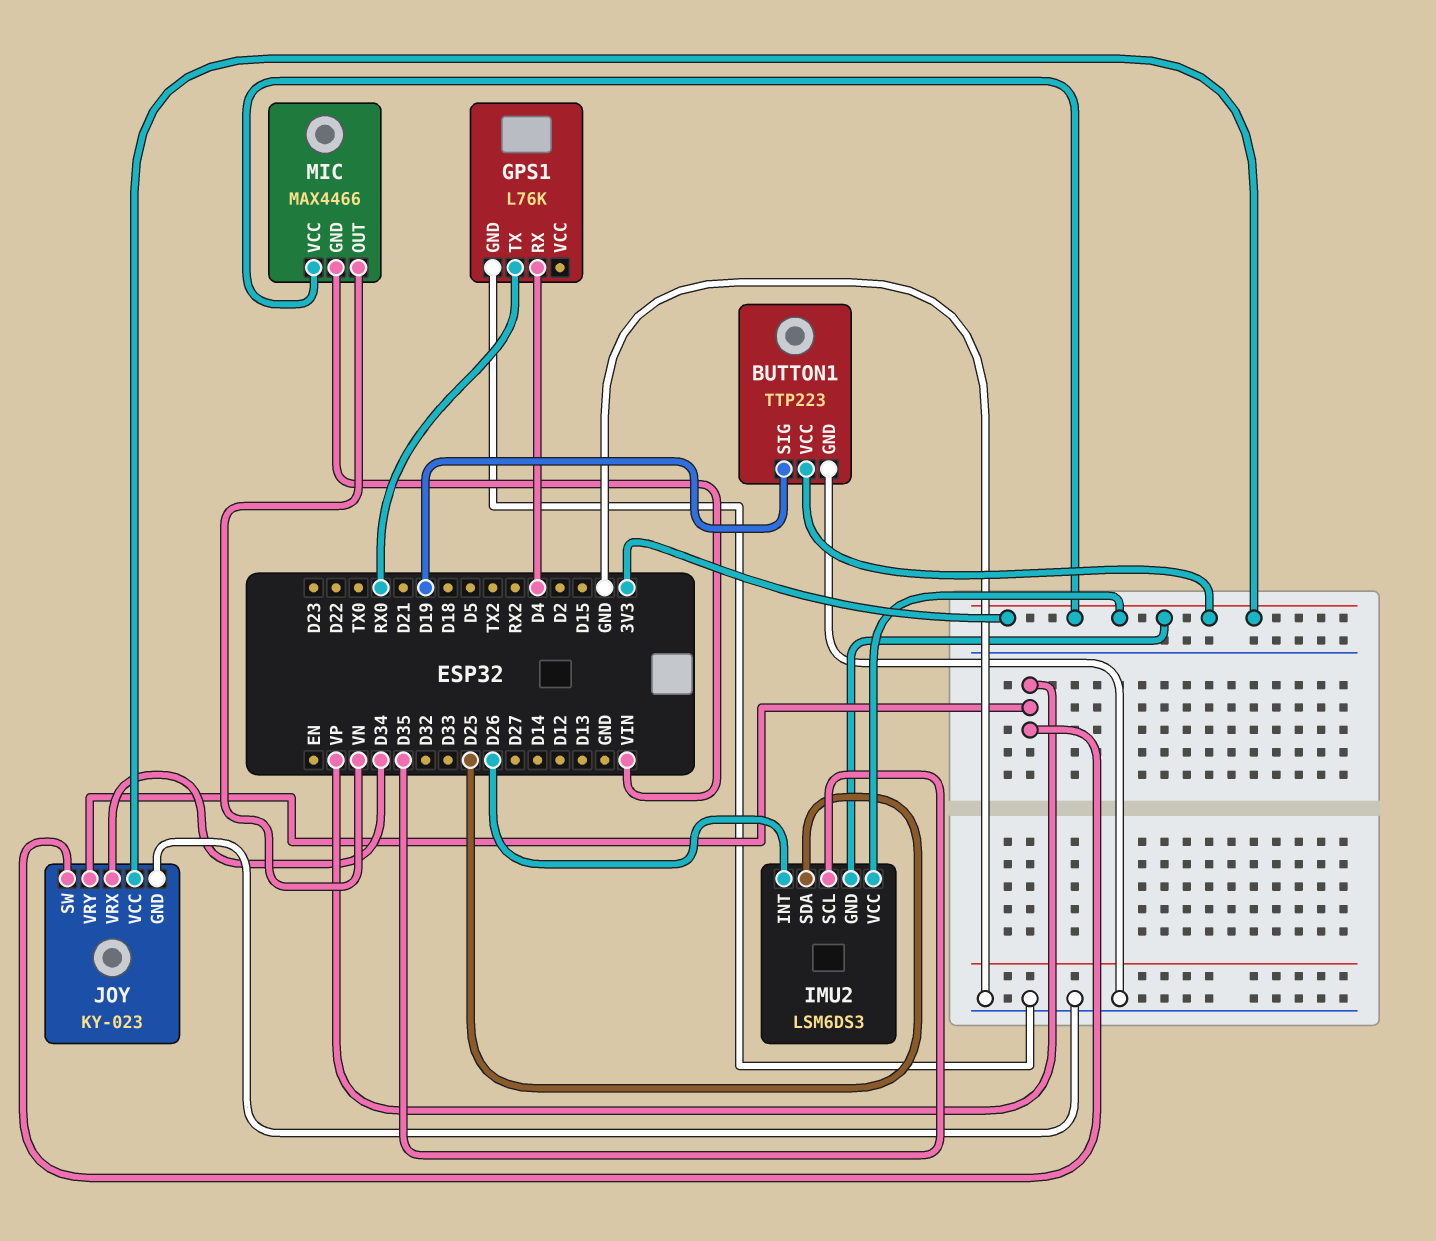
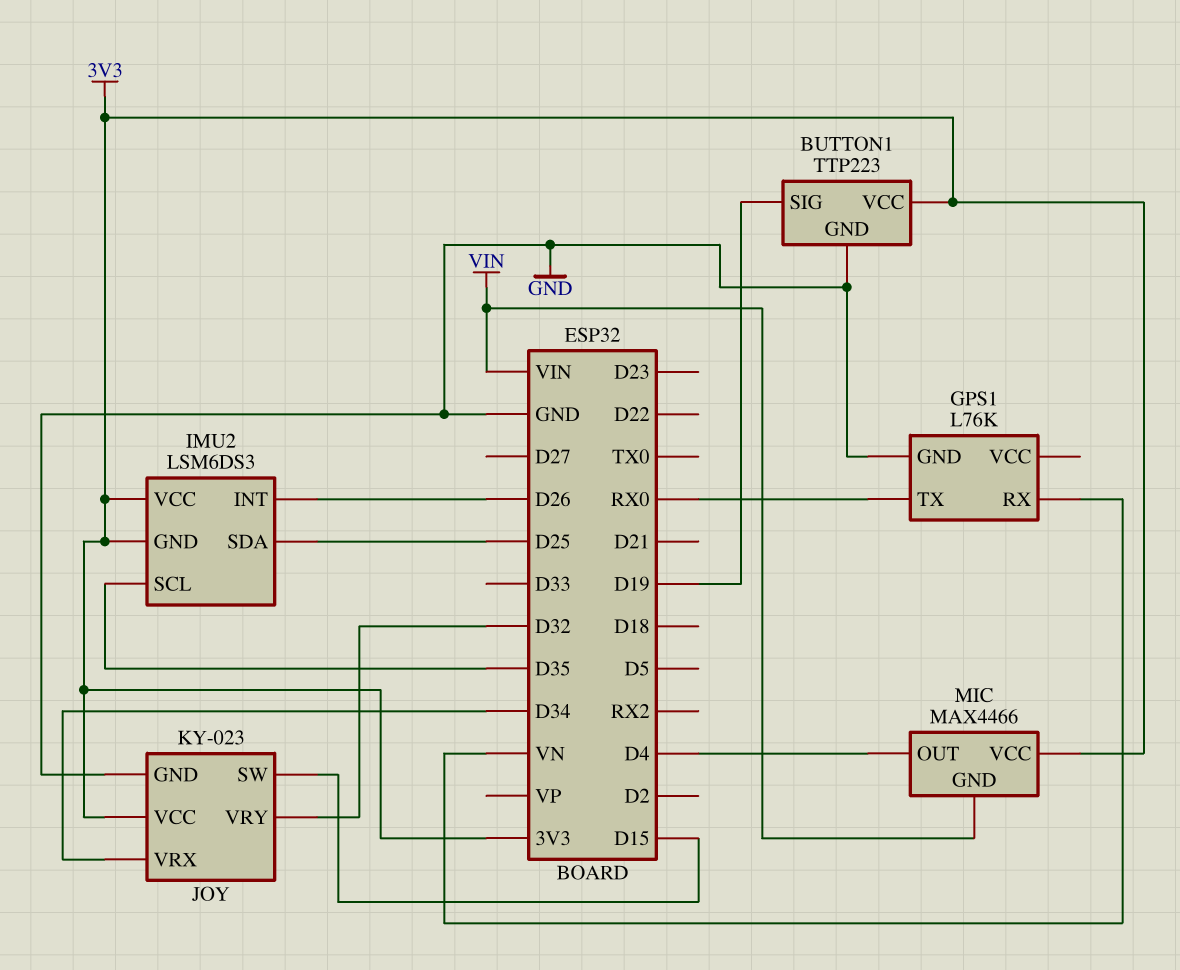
GPS1 pin RX: D4 -> VN
JOY pin SW: VP -> D15
JOY pin VRY: VP -> D32
MIC pin OUT: VN -> D4

